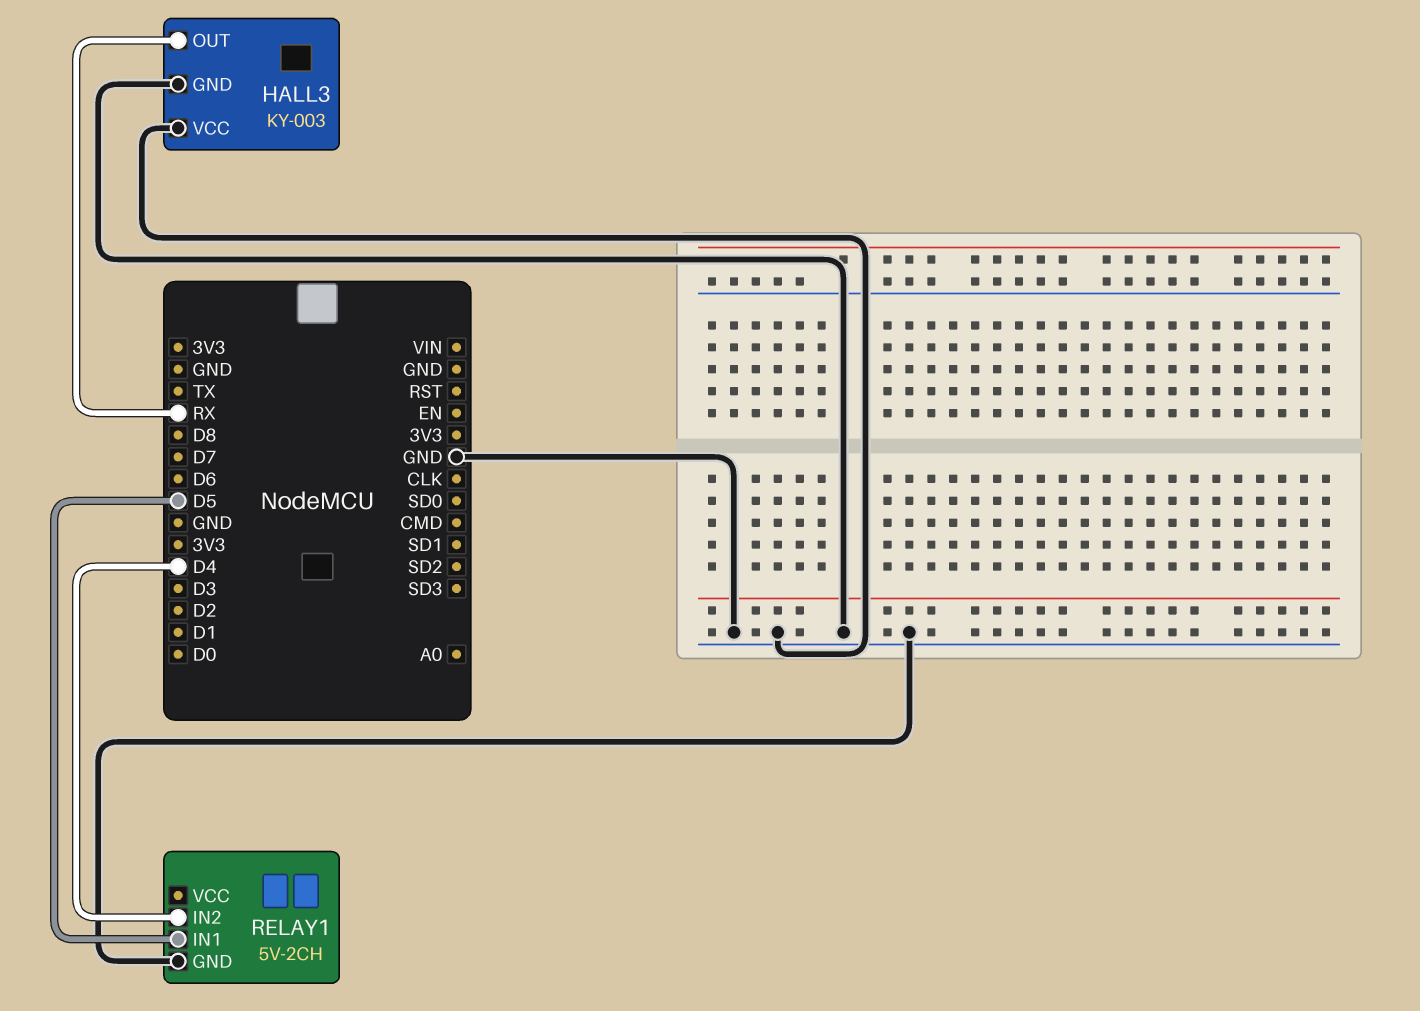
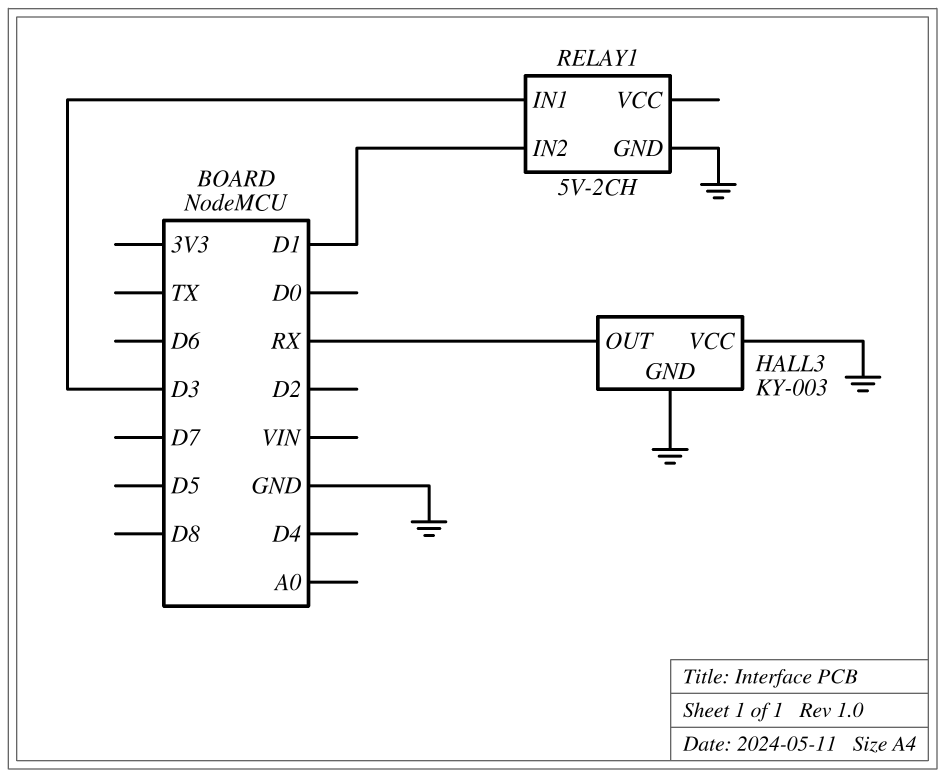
RELAY1 pin IN1: D5 -> D3
RELAY1 pin IN2: D4 -> D1

